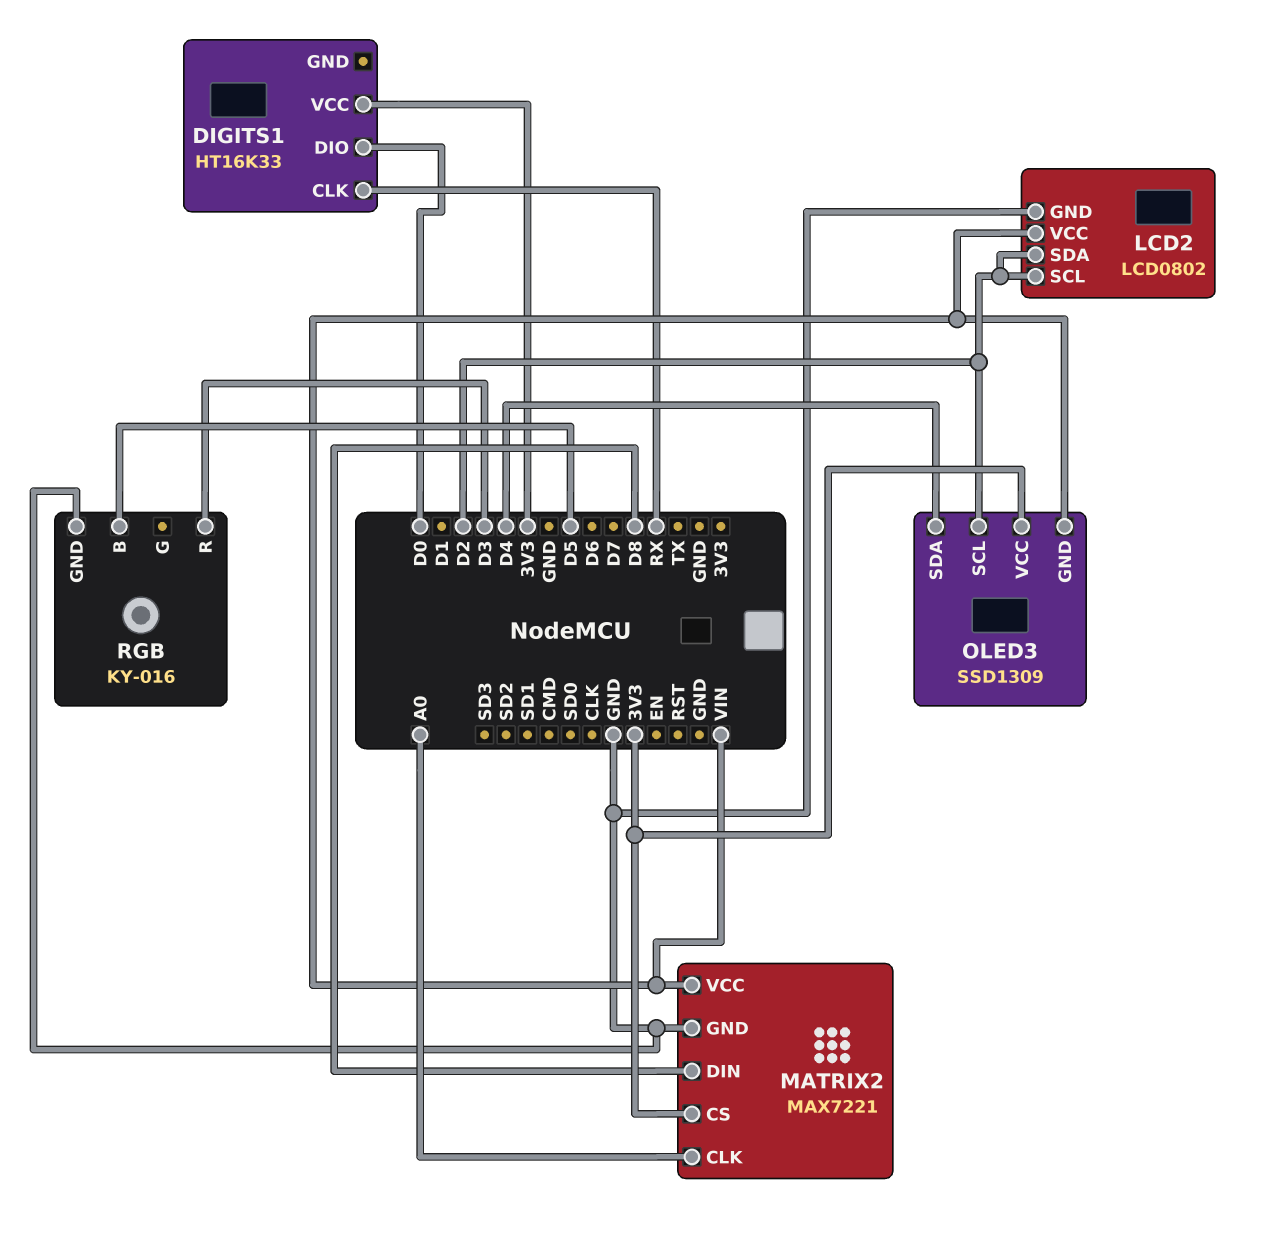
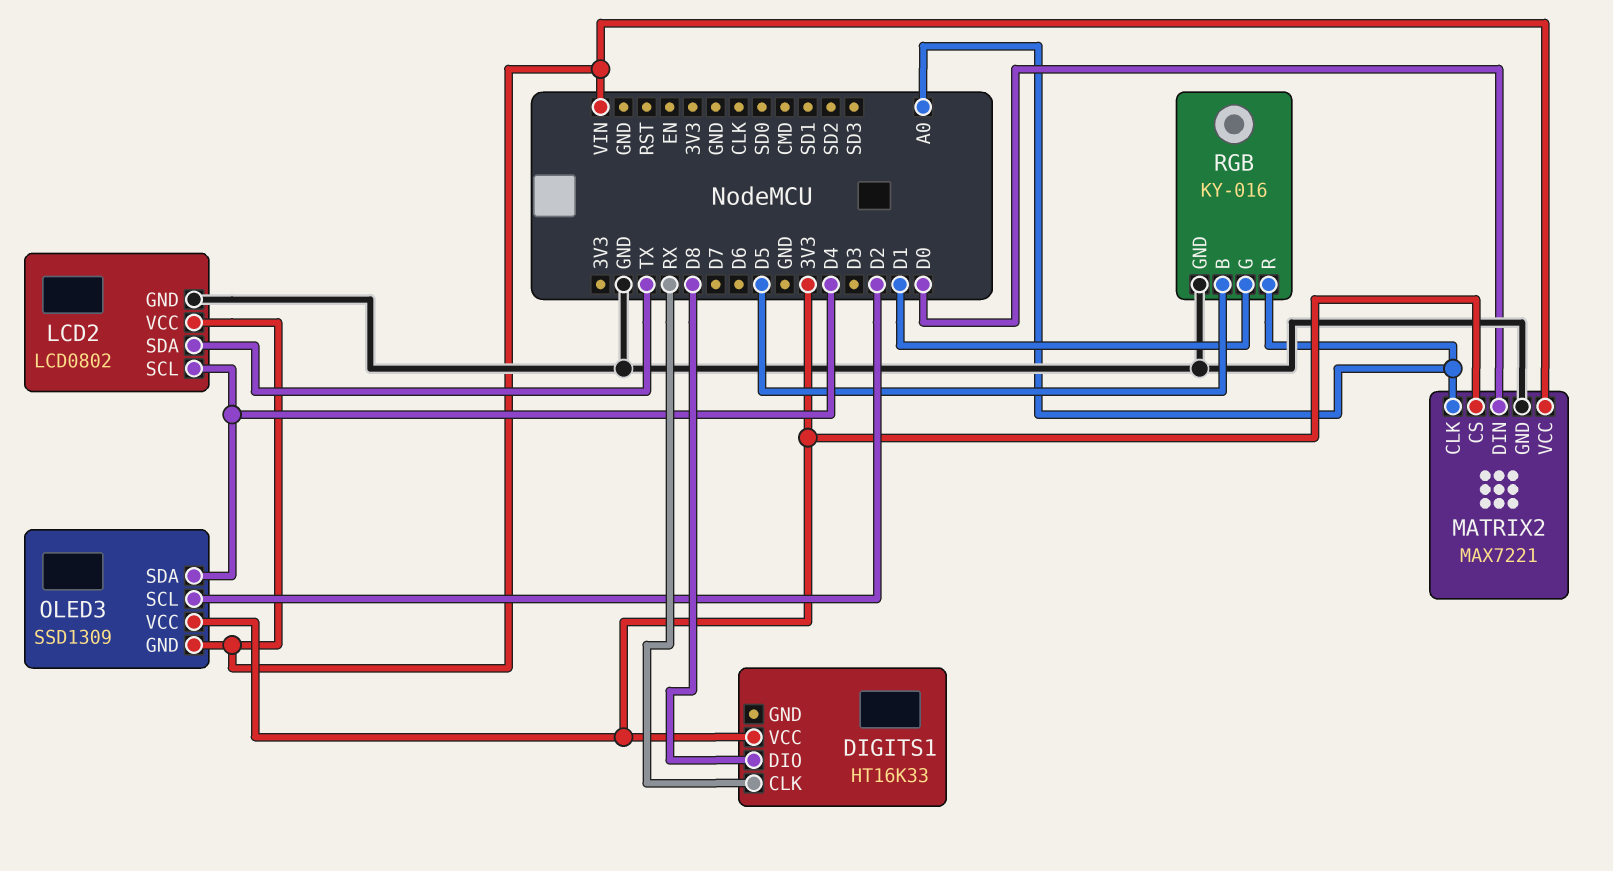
DIGITS1 pin DIO: D0 -> D8
LCD2 pin SCL: D2 -> D4
LCD2 pin SDA: D2 -> TX
MATRIX2 pin DIN: D8 -> D0
RGB pin G: none -> D1
RGB pin R: D3 -> A0

